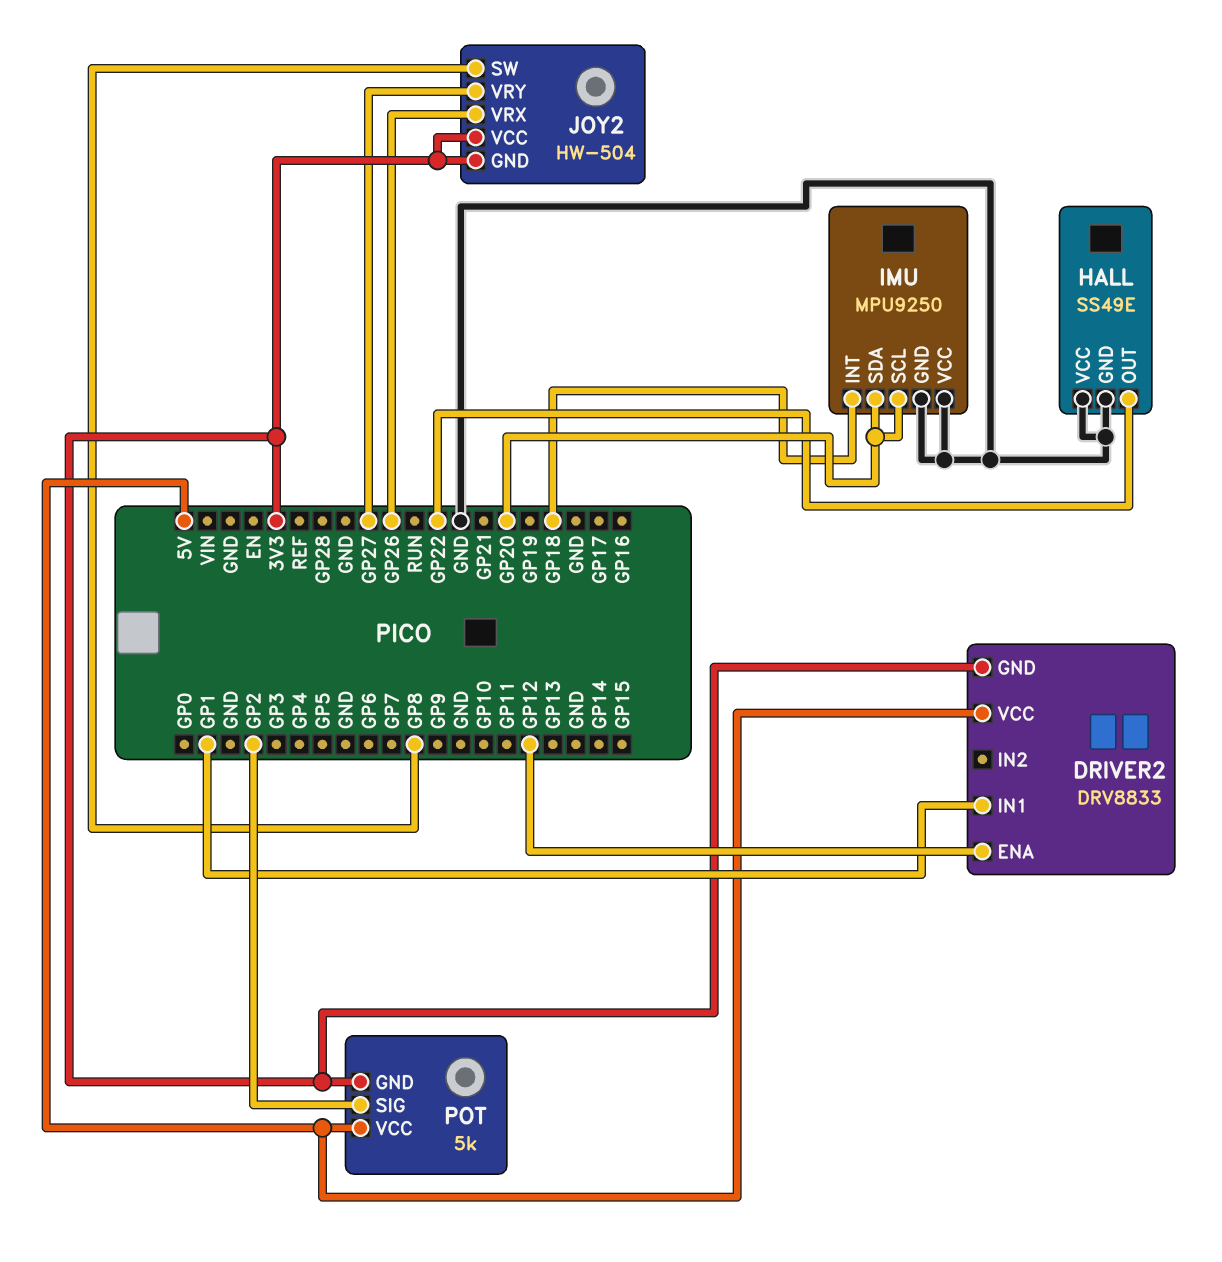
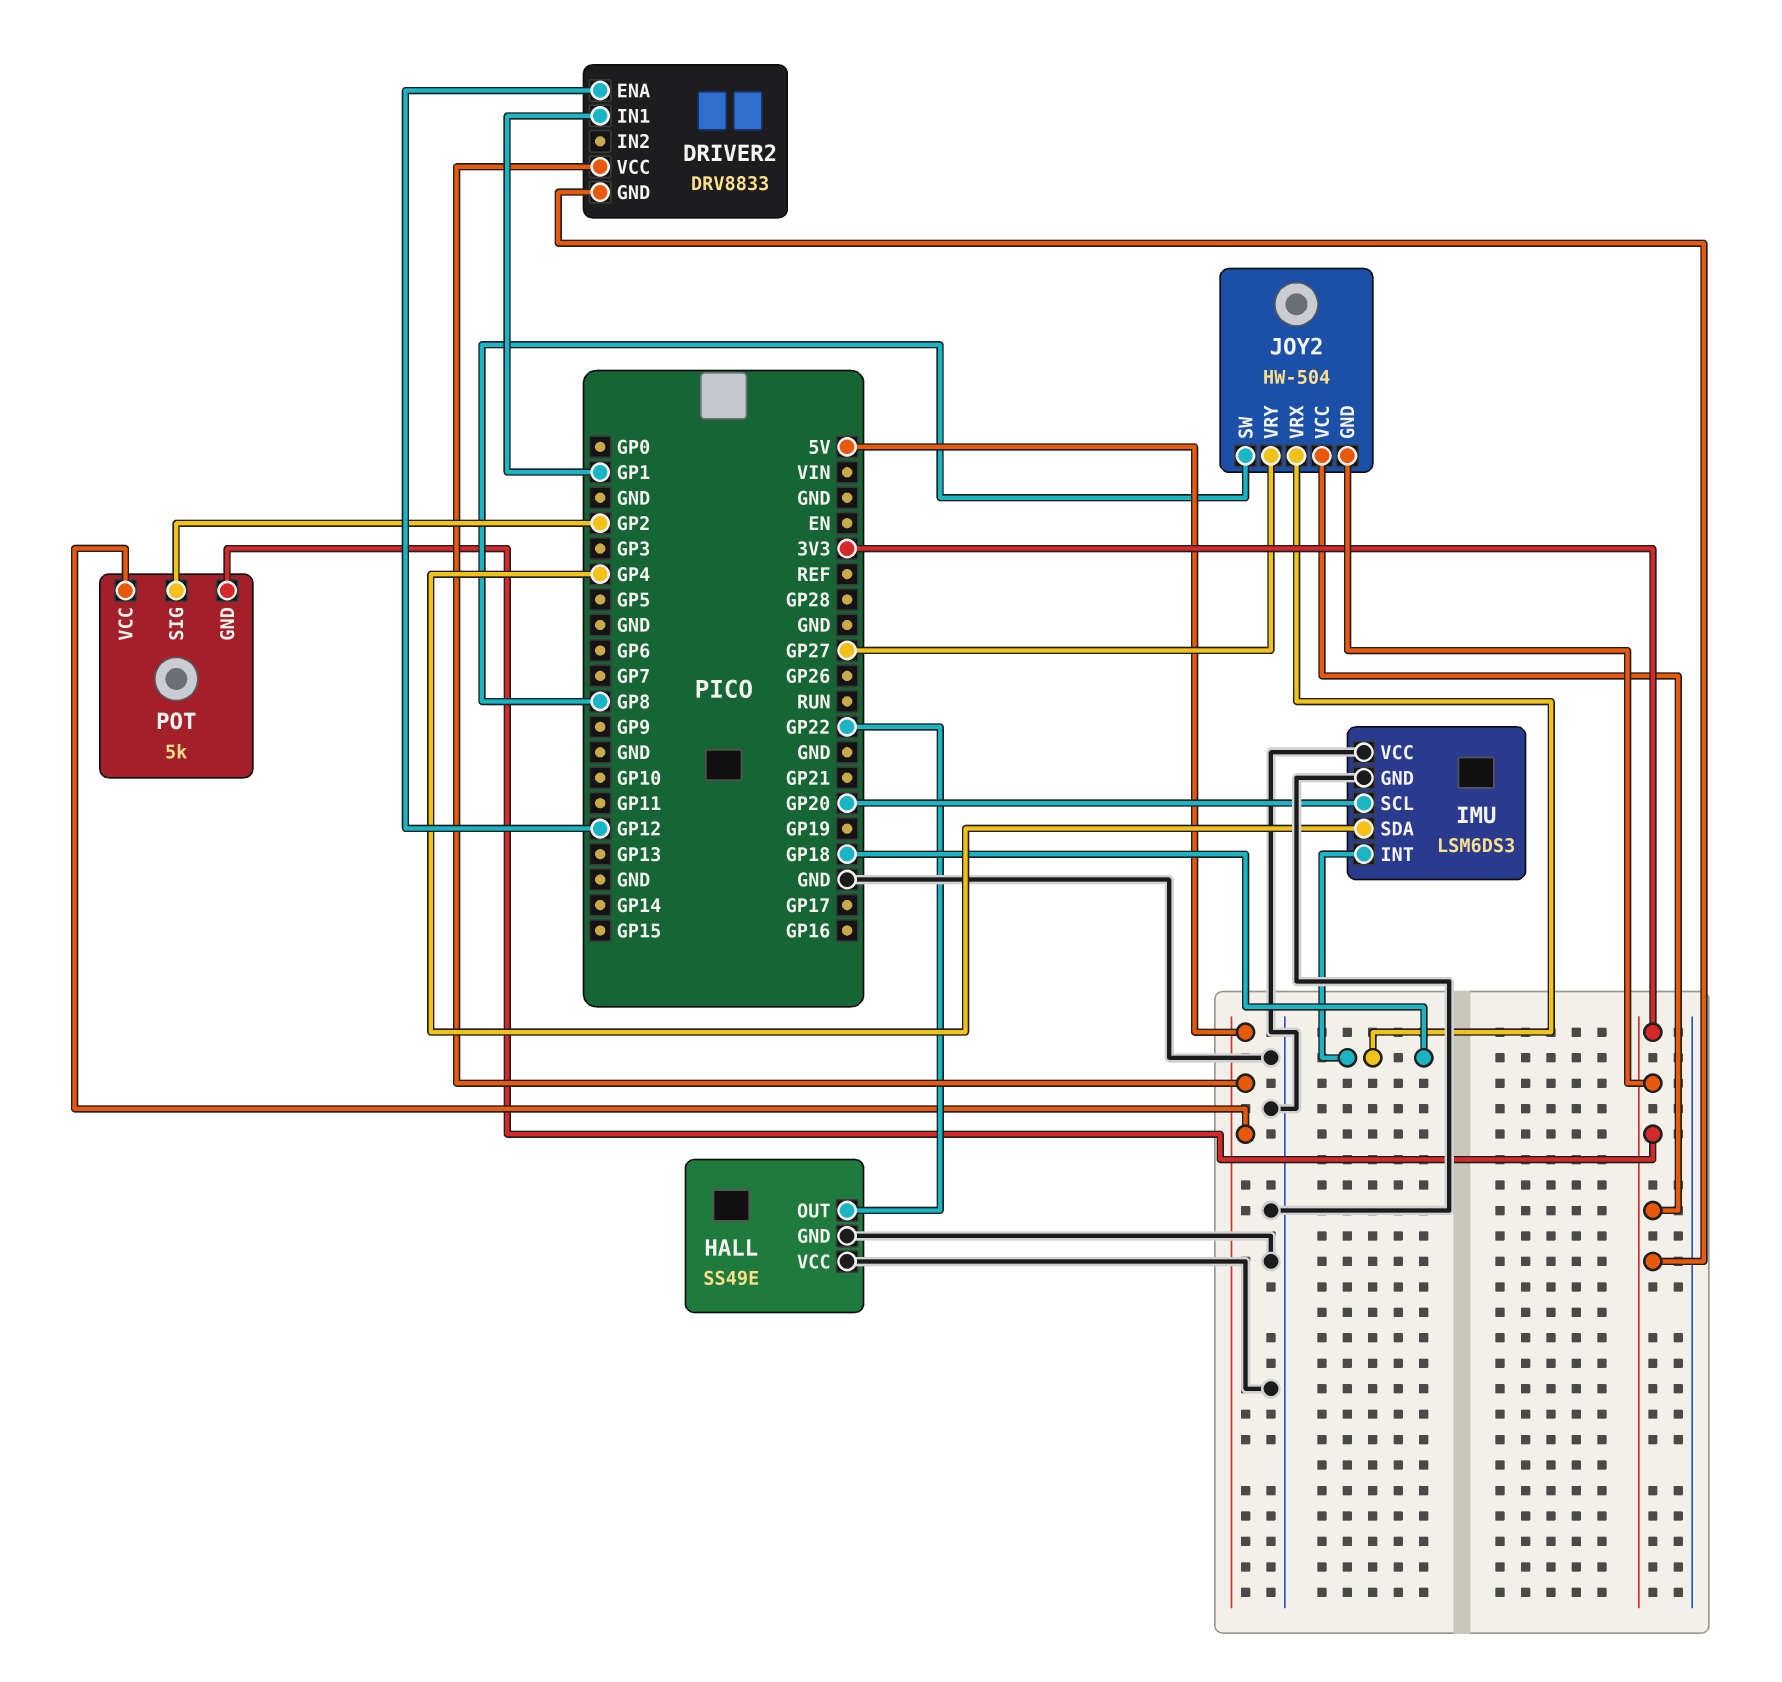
IMU: MPU9250 -> LSM6DS3
IMU pin SDA: GP20 -> GP4
JOY2 pin VRX: GP26 -> GP18

